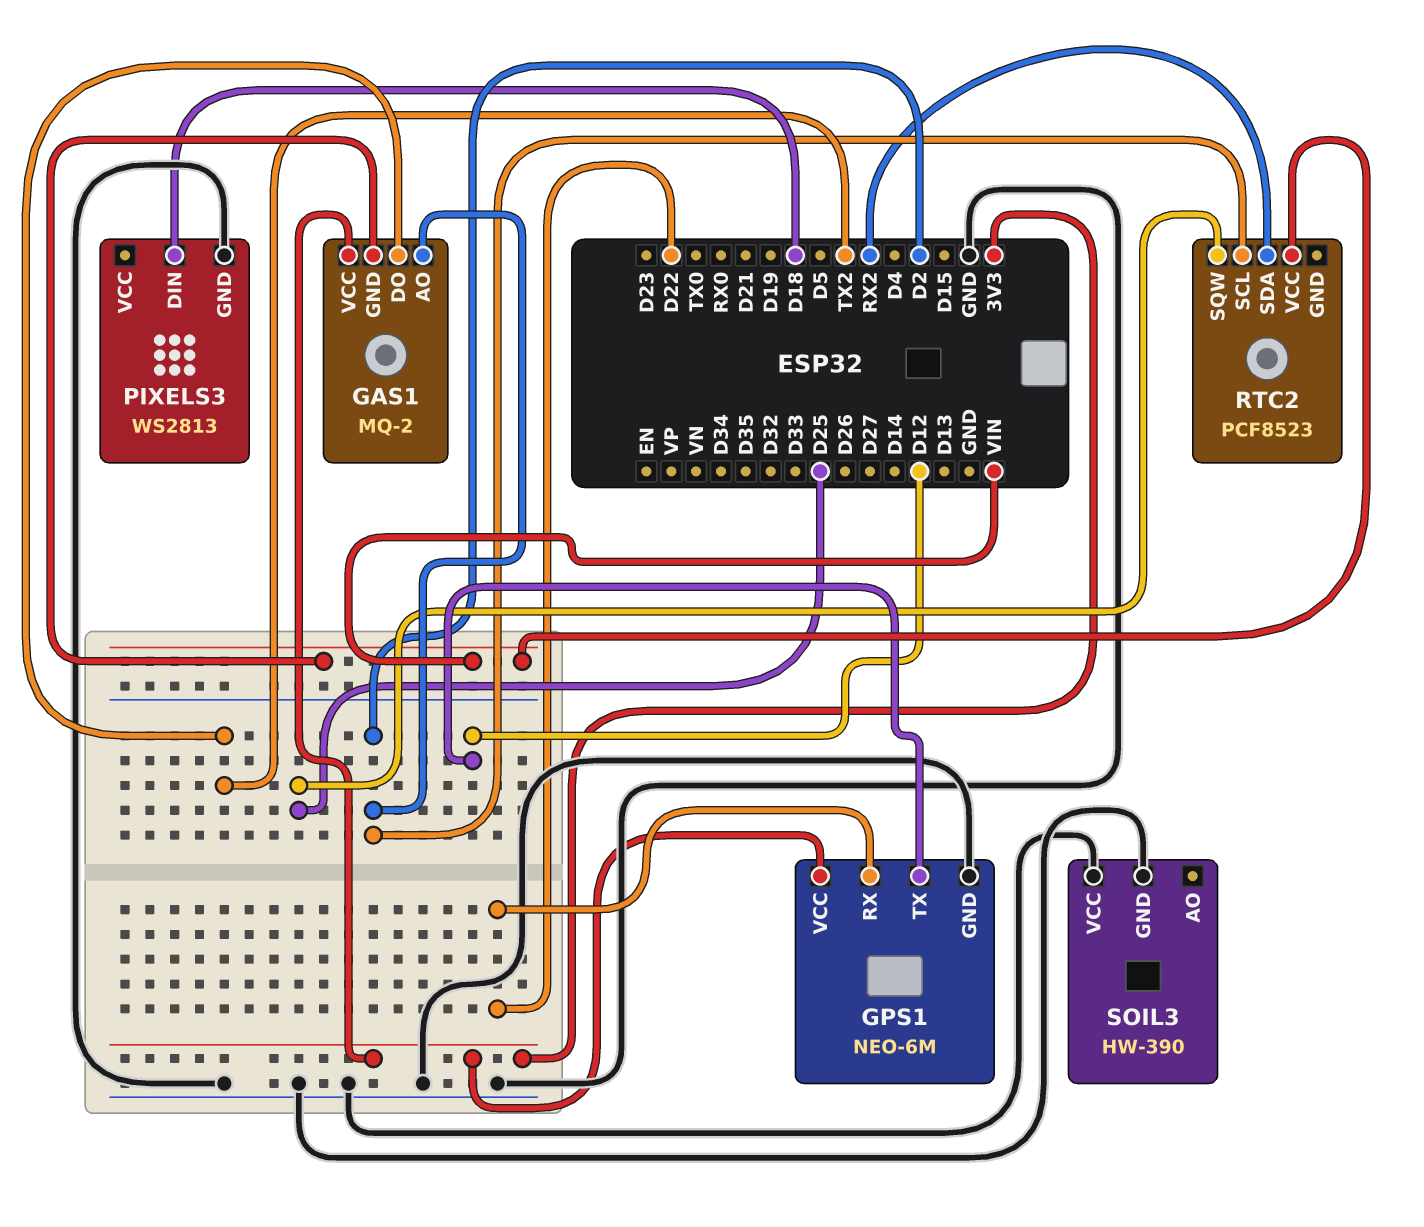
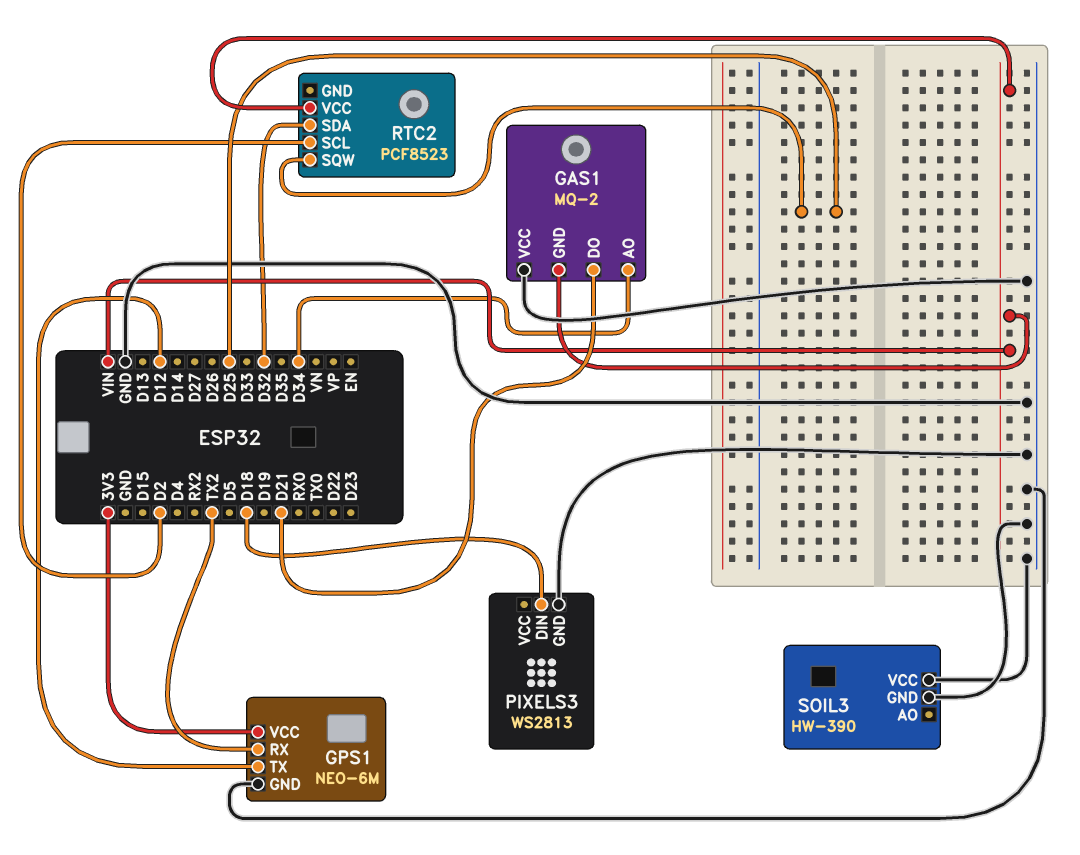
GAS1 pin AO: D2 -> D34
GAS1 pin DO: TX2 -> D21
GAS1 pin VCC: 3V3 -> GND
GPS1 pin RX: D22 -> TX2
RTC2 pin SDA: RX2 -> D32

